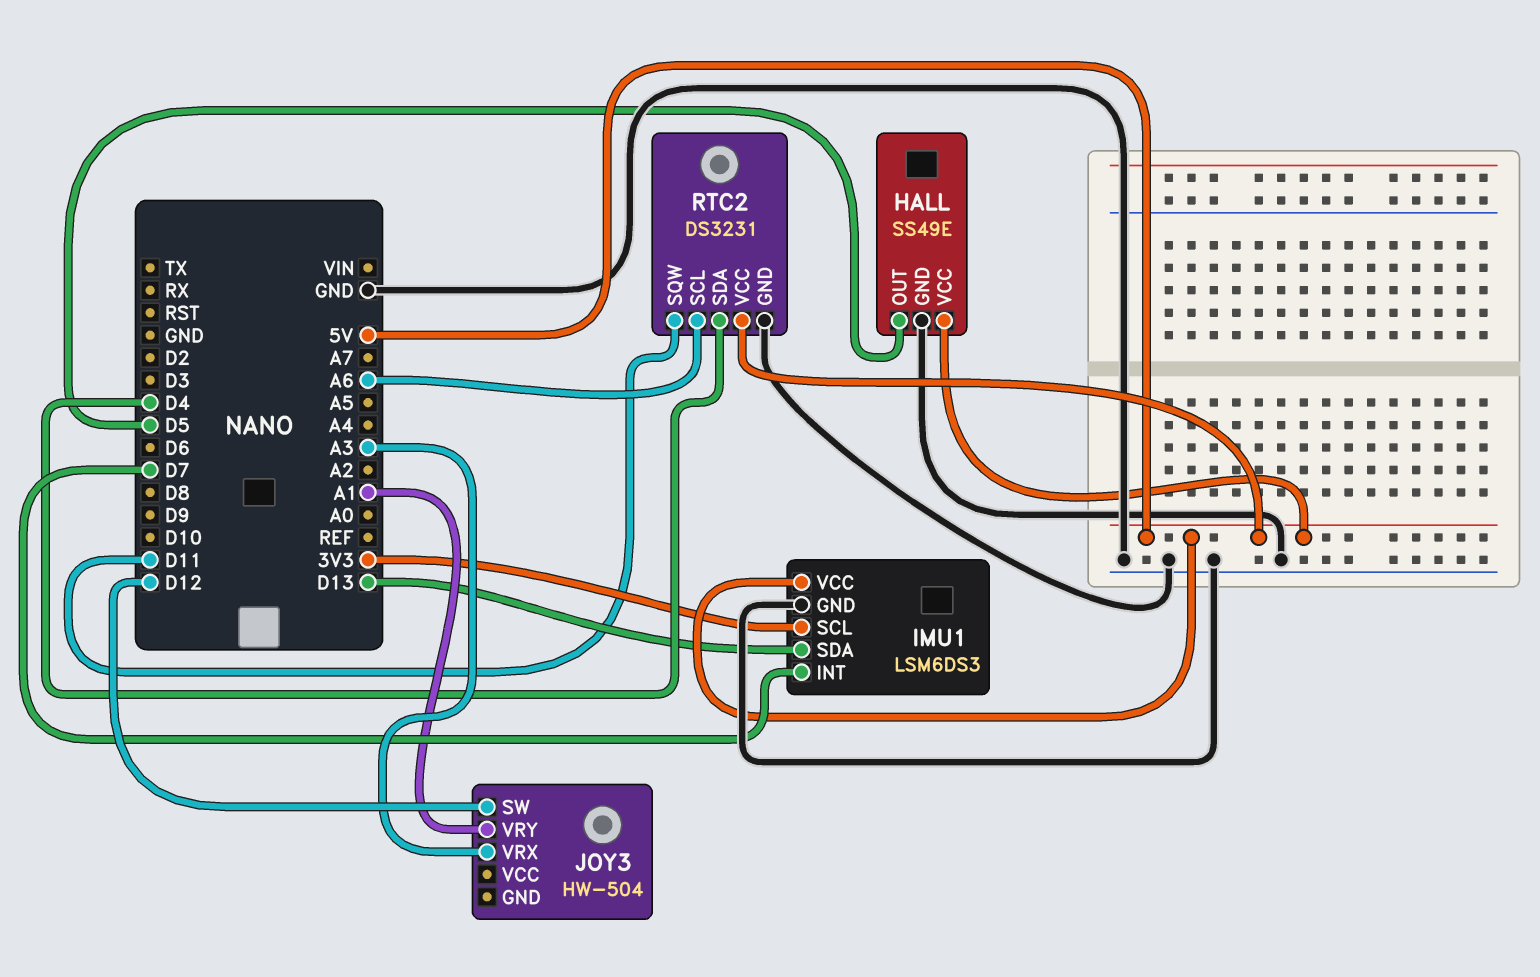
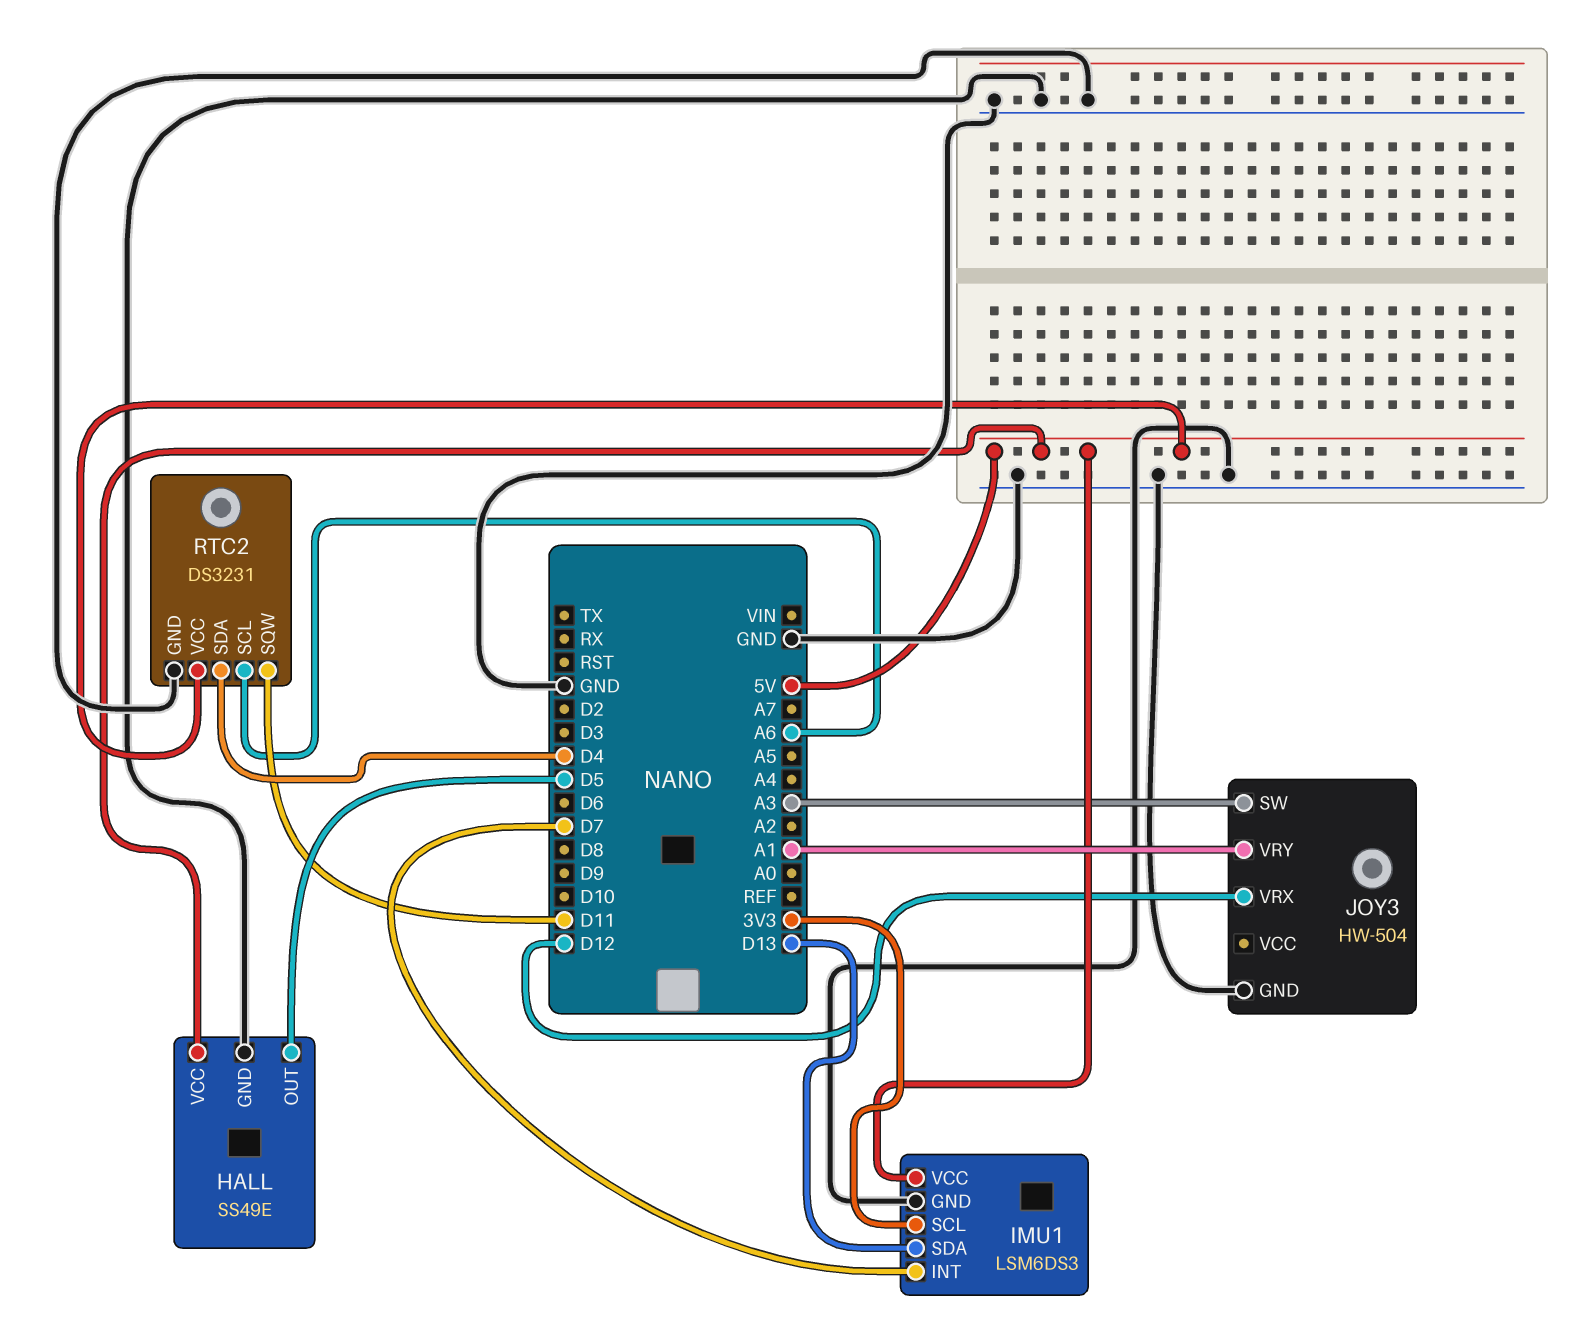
JOY3 pin GND: none -> GND
JOY3 pin SW: D12 -> A3
JOY3 pin VRX: A3 -> D12

